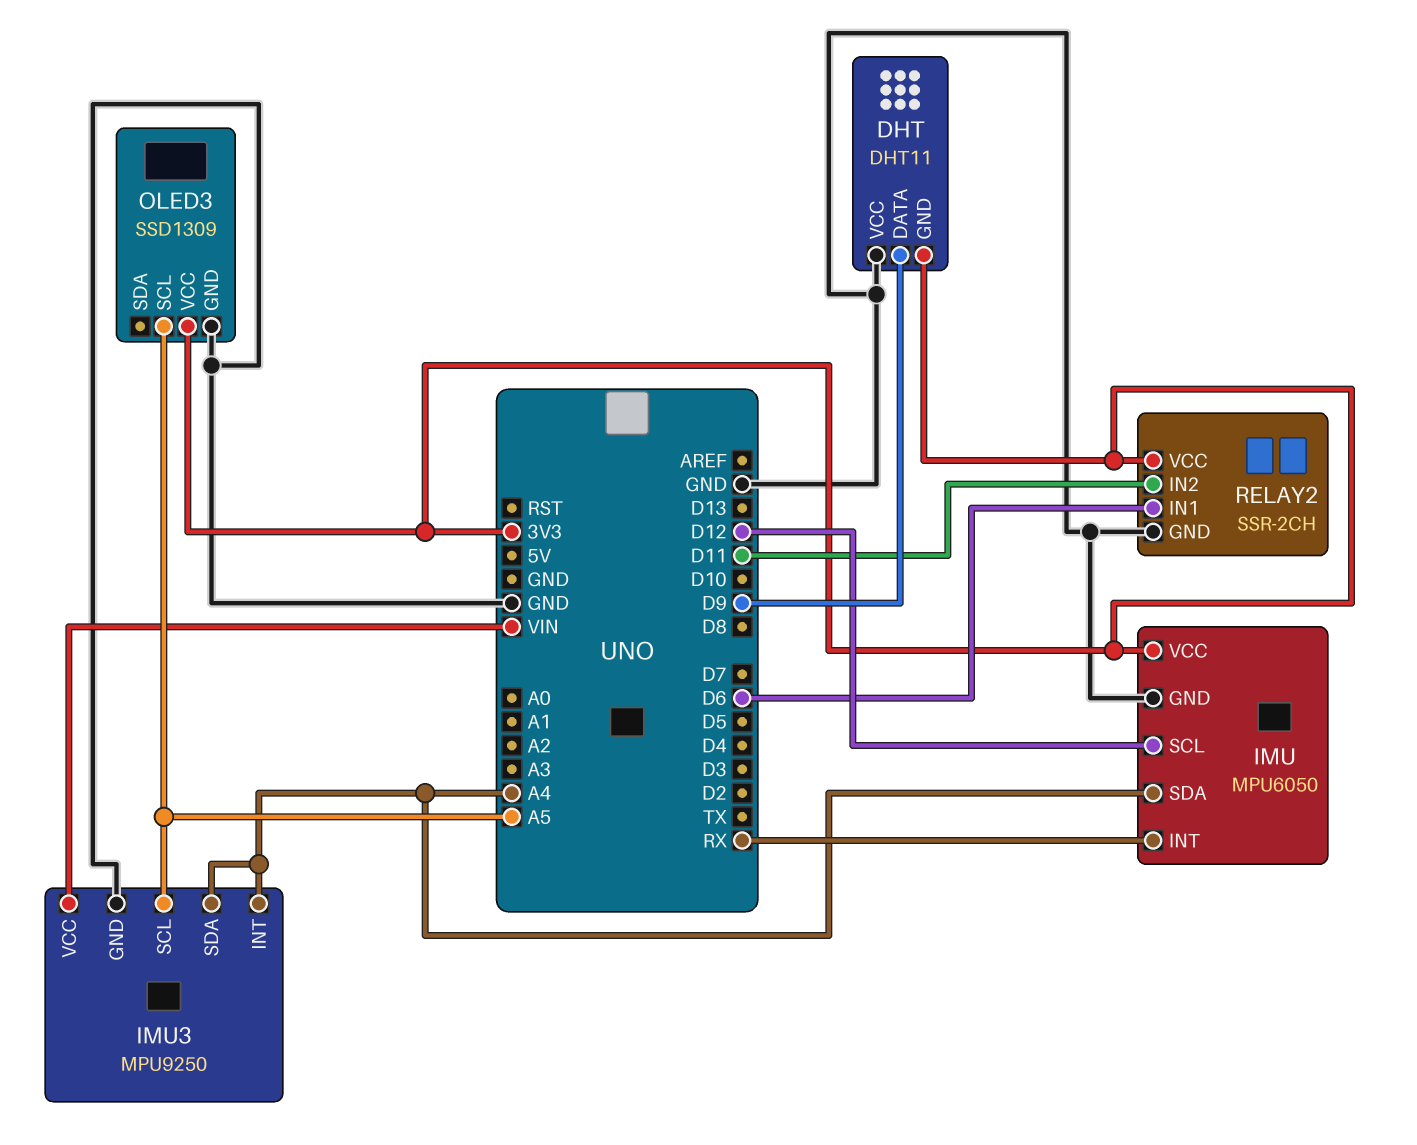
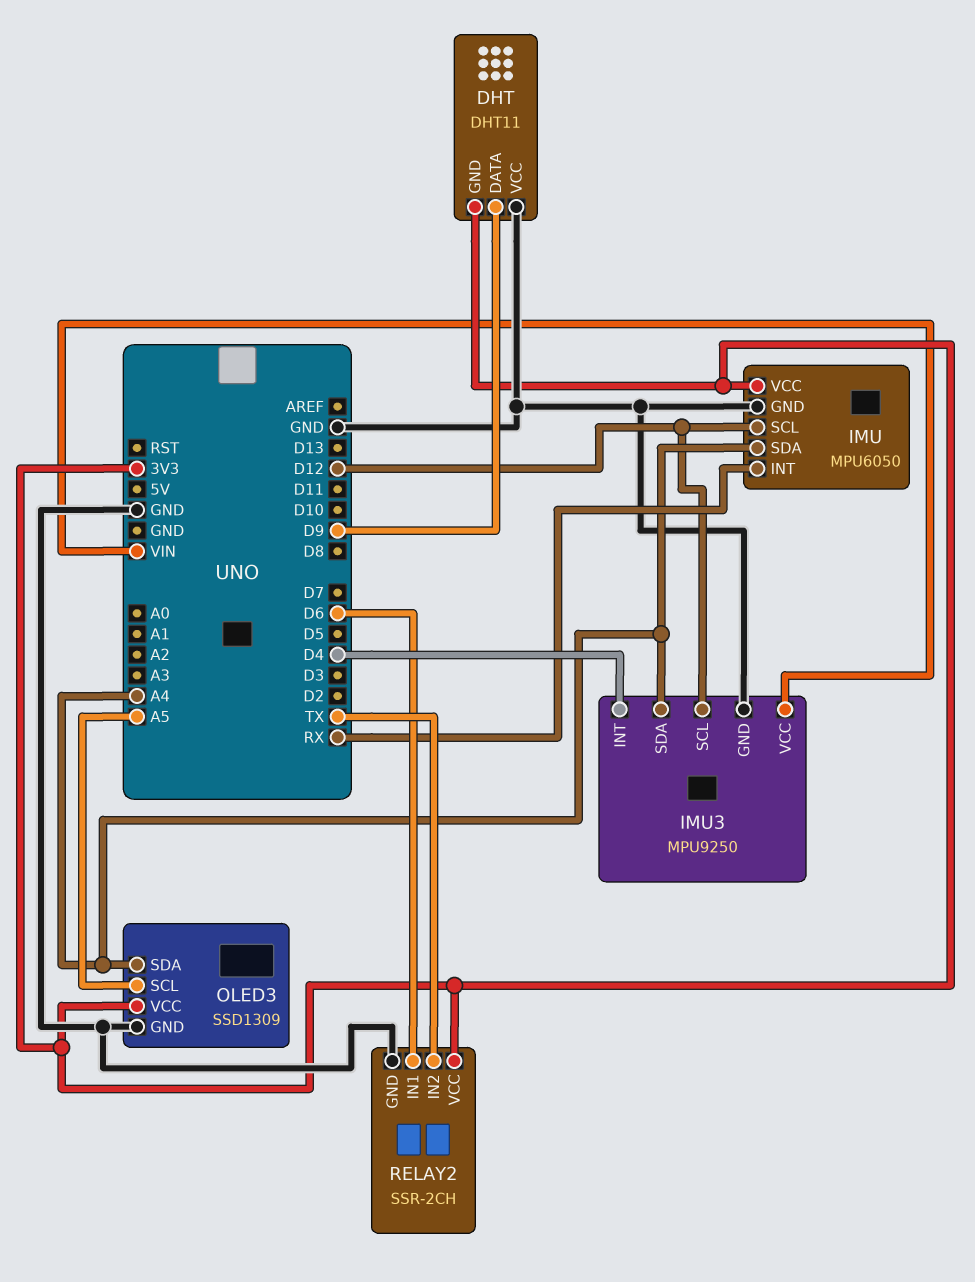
IMU3 pin INT: A4 -> D4
IMU3 pin SCL: A5 -> D12
OLED3 pin SDA: none -> A4
RELAY2 pin IN2: D11 -> TX

